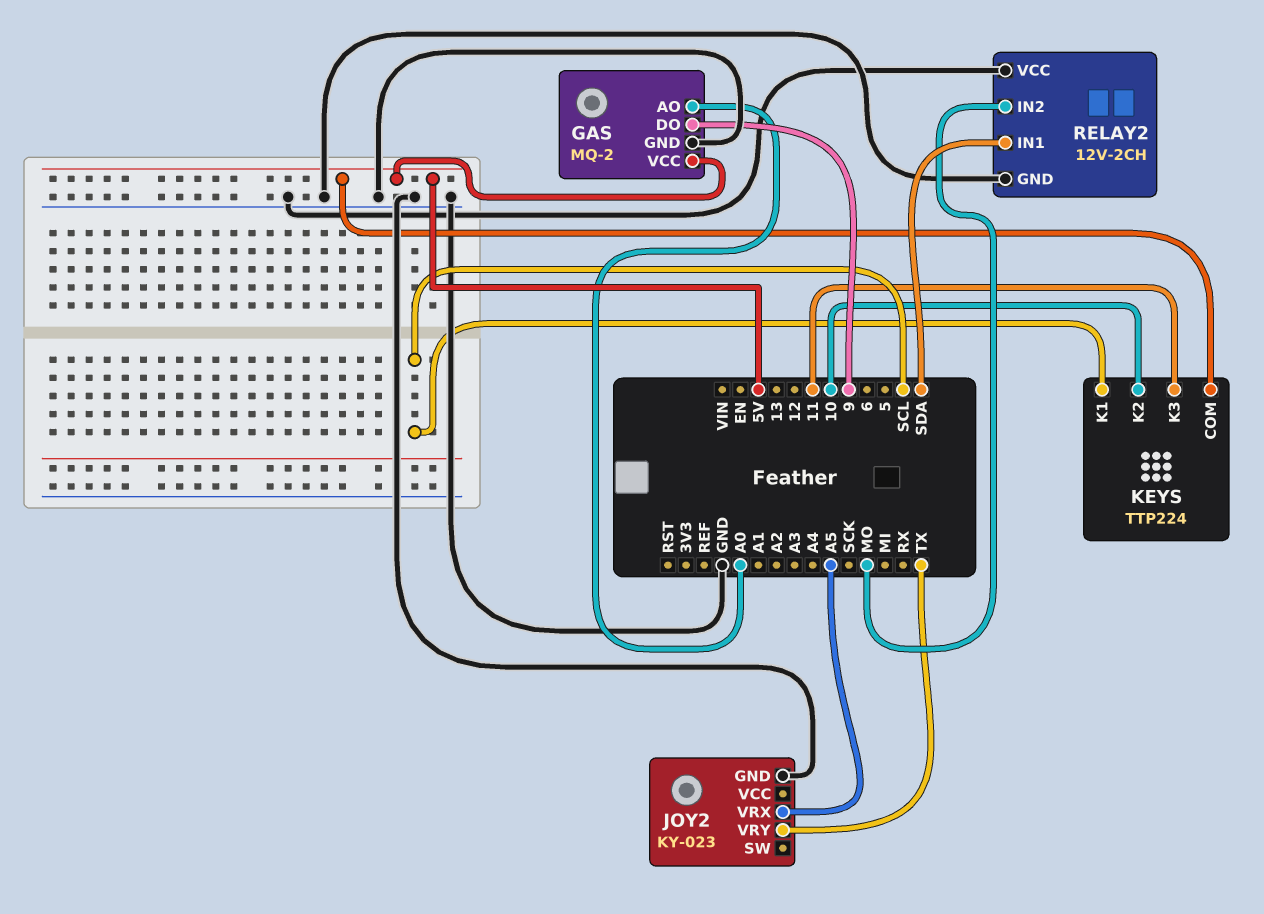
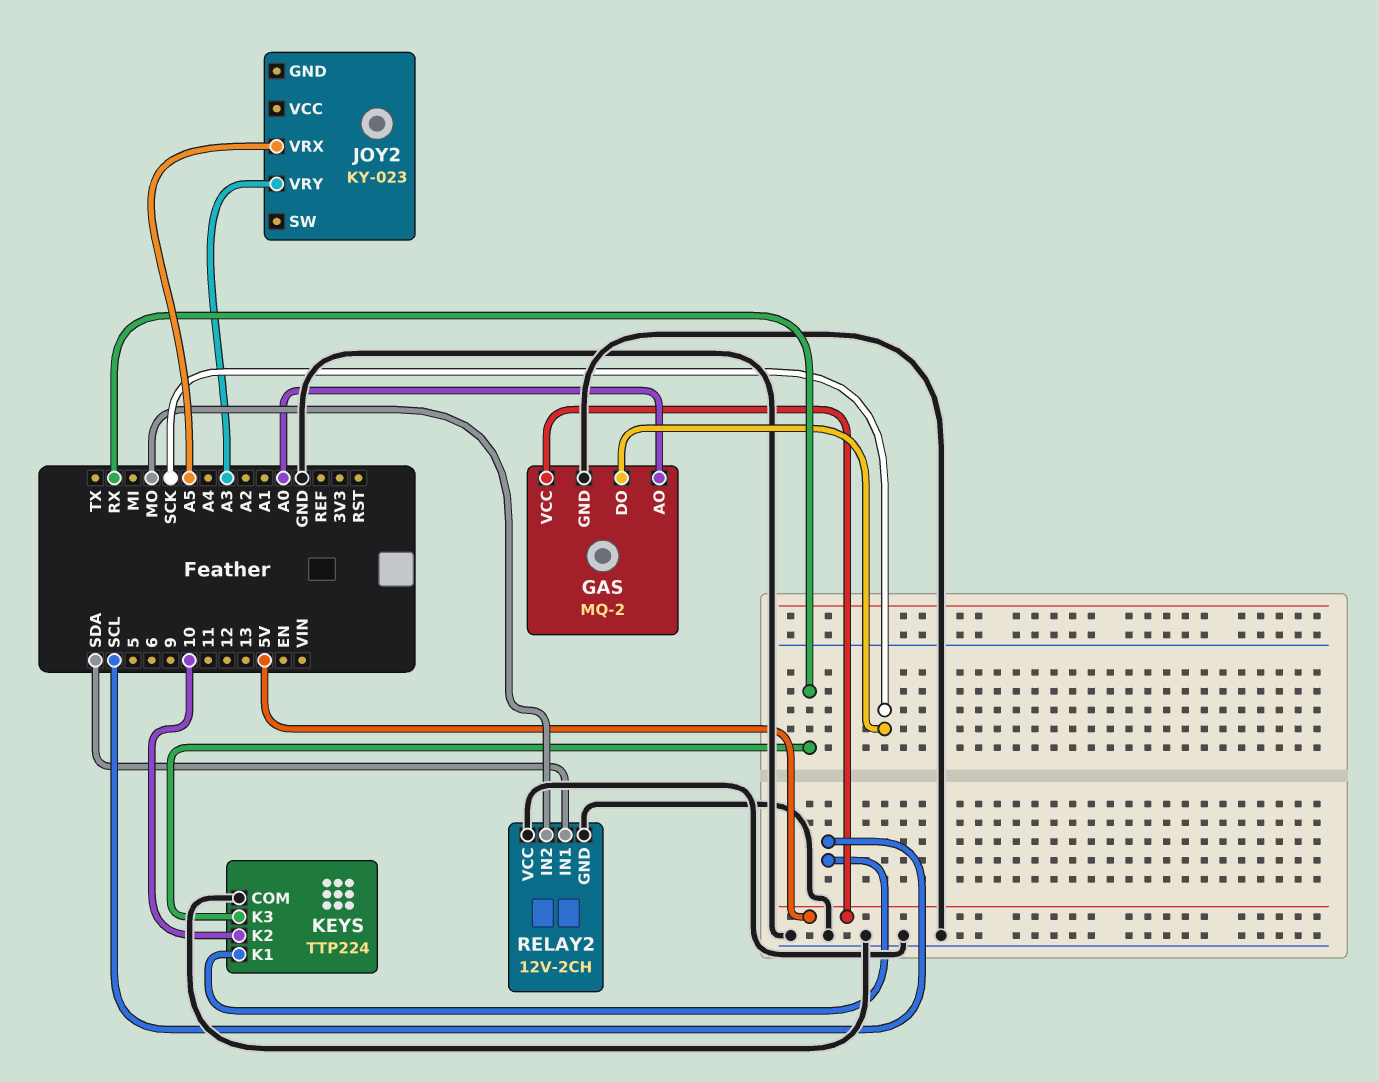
GAS pin DO: 9 -> SCK
JOY2 pin GND: GND -> none
JOY2 pin VRY: TX -> A3
KEYS pin COM: 5V -> GND
KEYS pin K3: 11 -> RX

